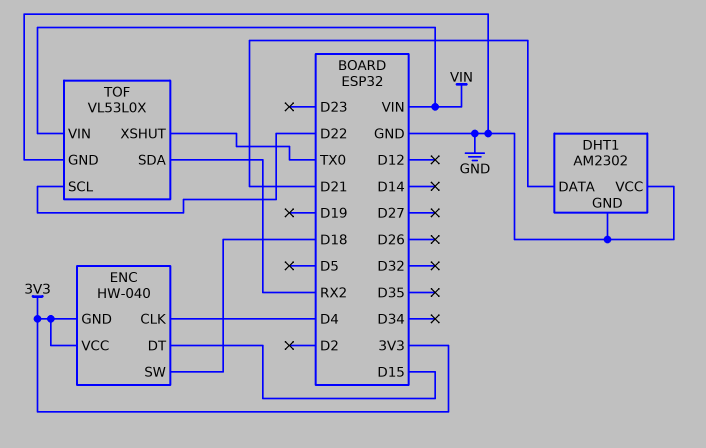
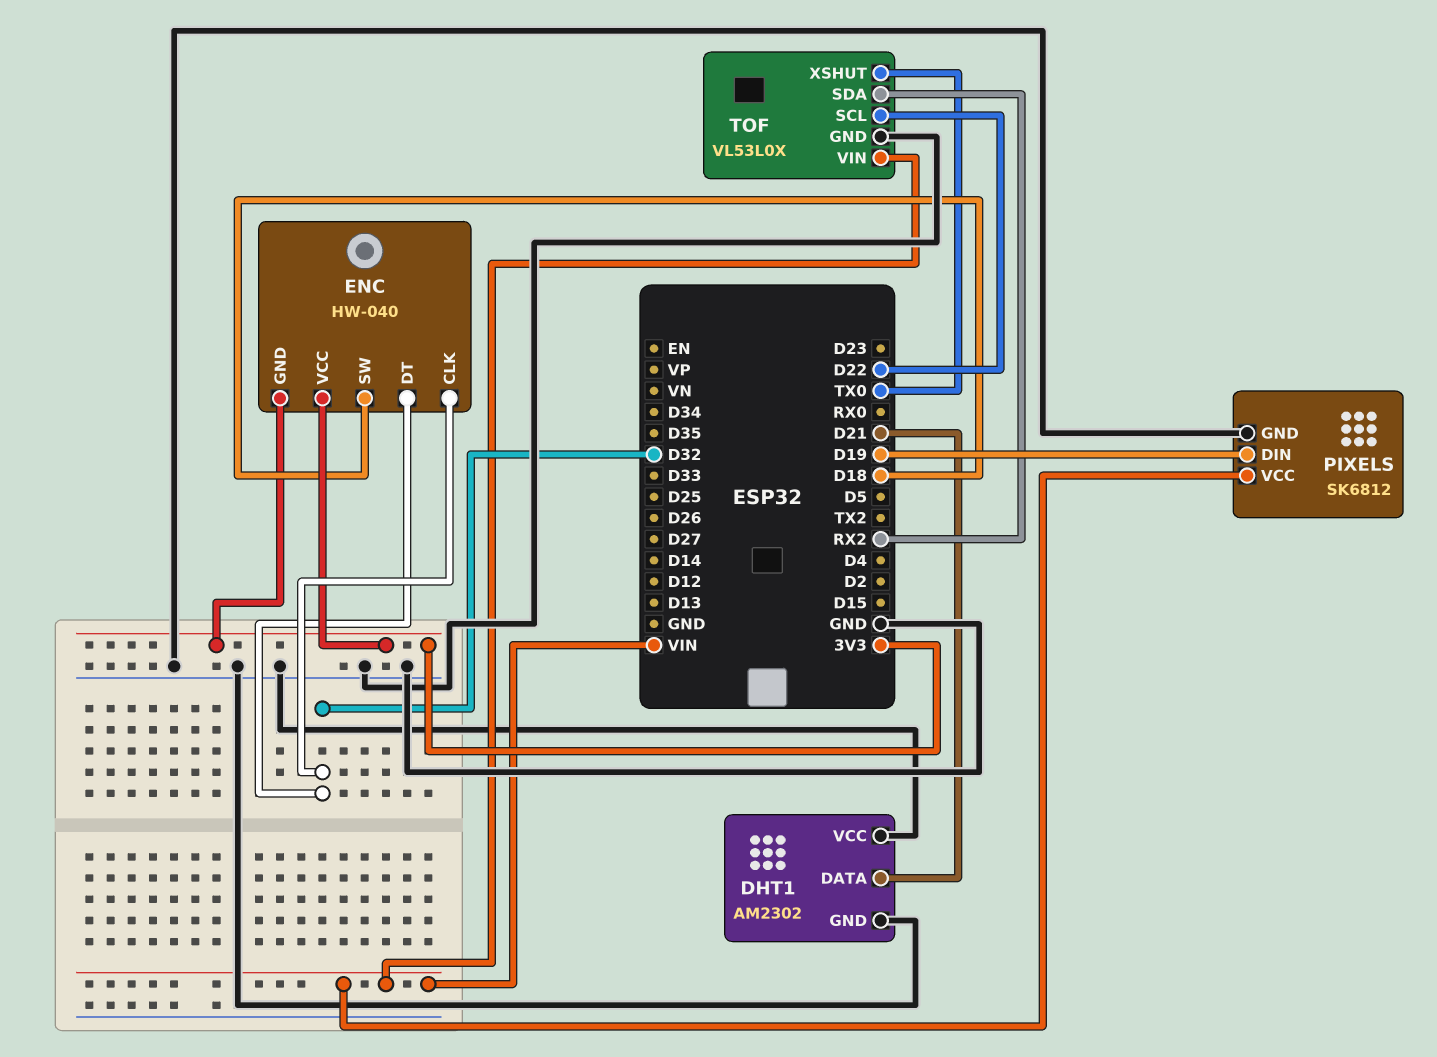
ENC pin CLK: D4 -> D32
ENC pin DT: D15 -> D32
PIXELS: none -> SK6812
PIXELS pin DIN: none -> D19
PIXELS pin GND: none -> GND
PIXELS pin VCC: none -> VIN

